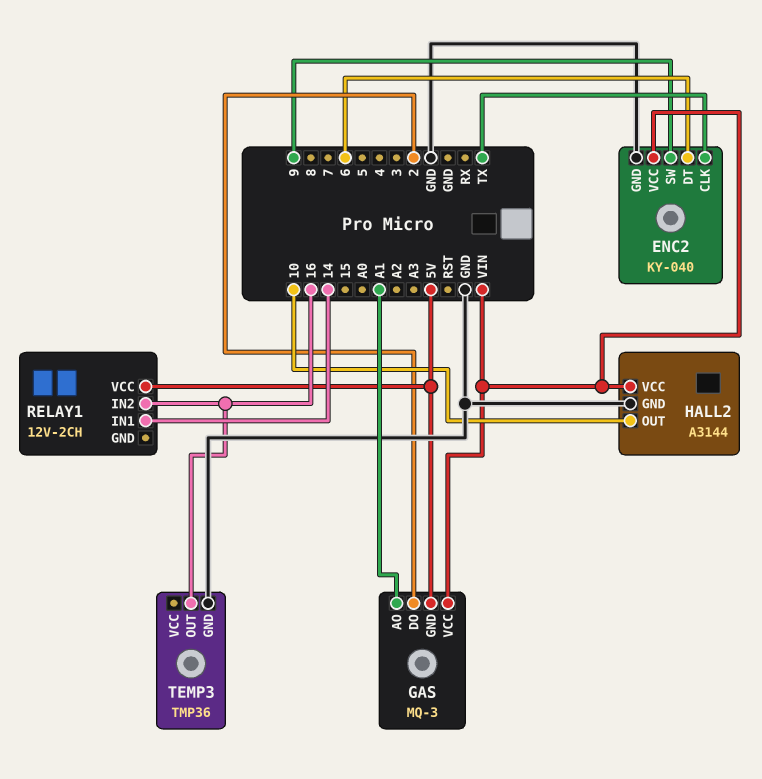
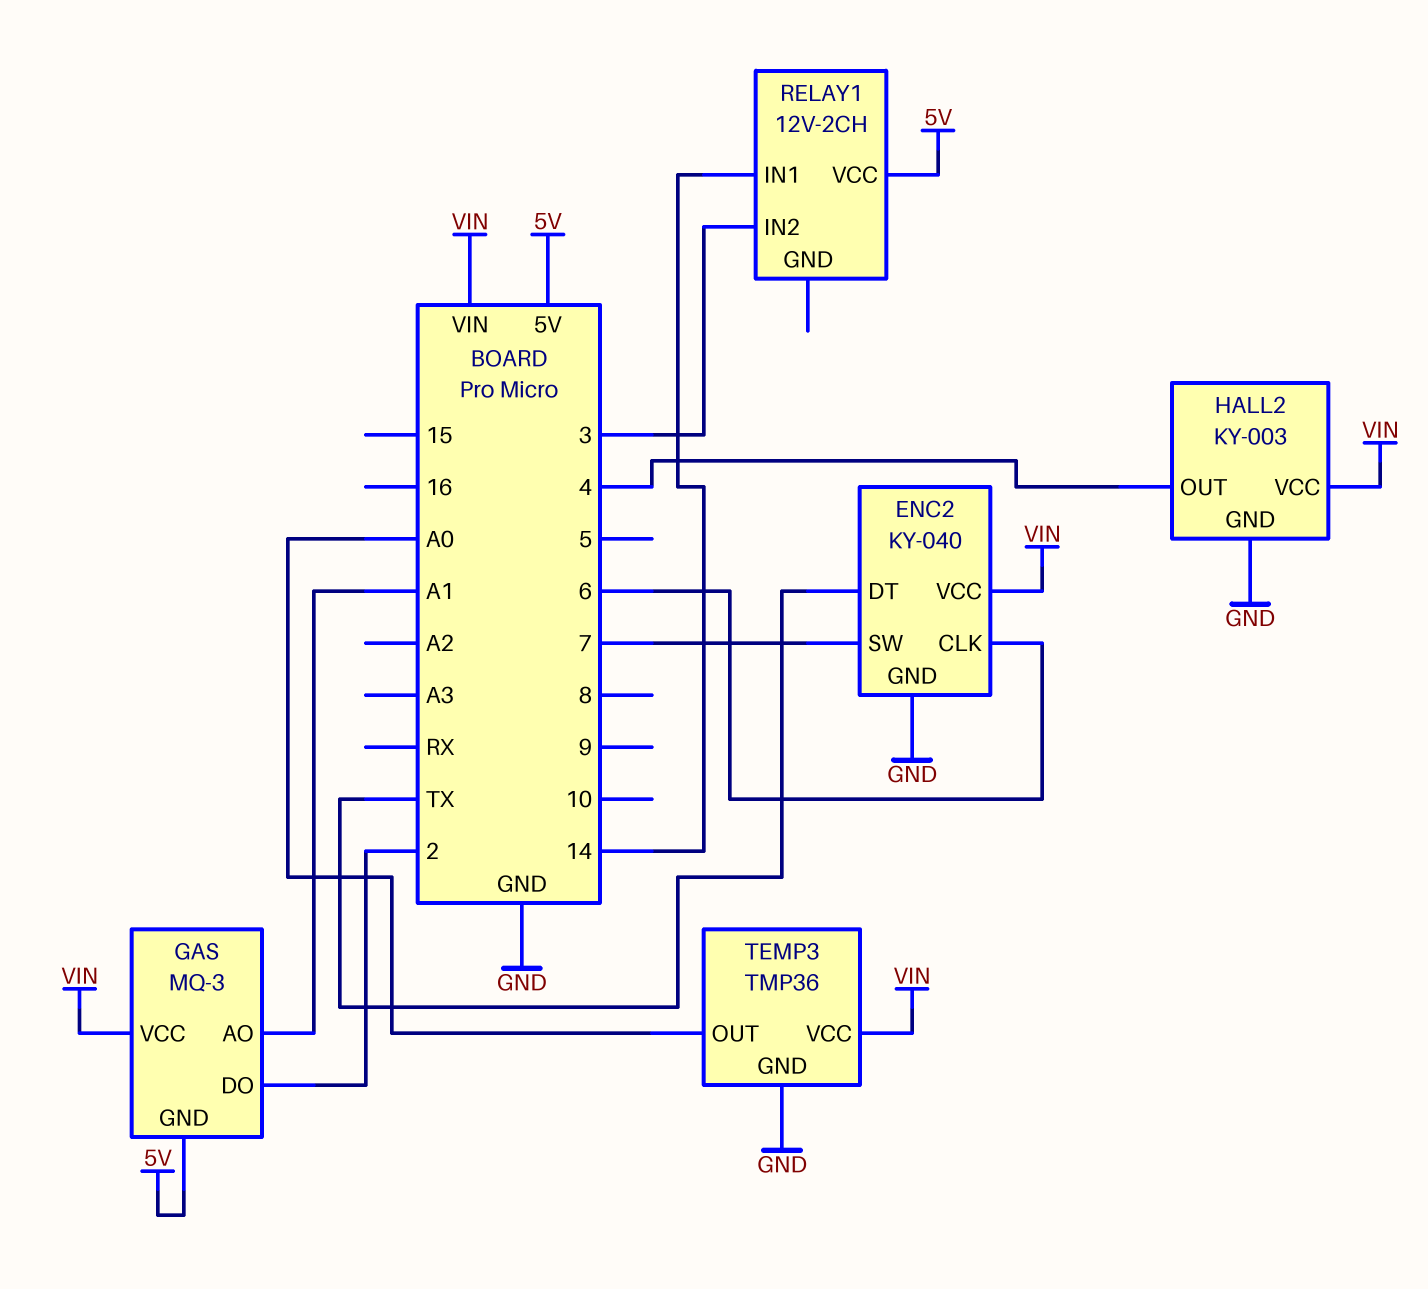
ENC2 pin CLK: TX -> 6
ENC2 pin DT: 6 -> TX
ENC2 pin SW: 9 -> 7
HALL2: A3144 -> KY-003
HALL2 pin OUT: 10 -> 4
RELAY1 pin IN2: 16 -> 3
TEMP3 pin OUT: 16 -> A0
TEMP3 pin VCC: none -> VIN

